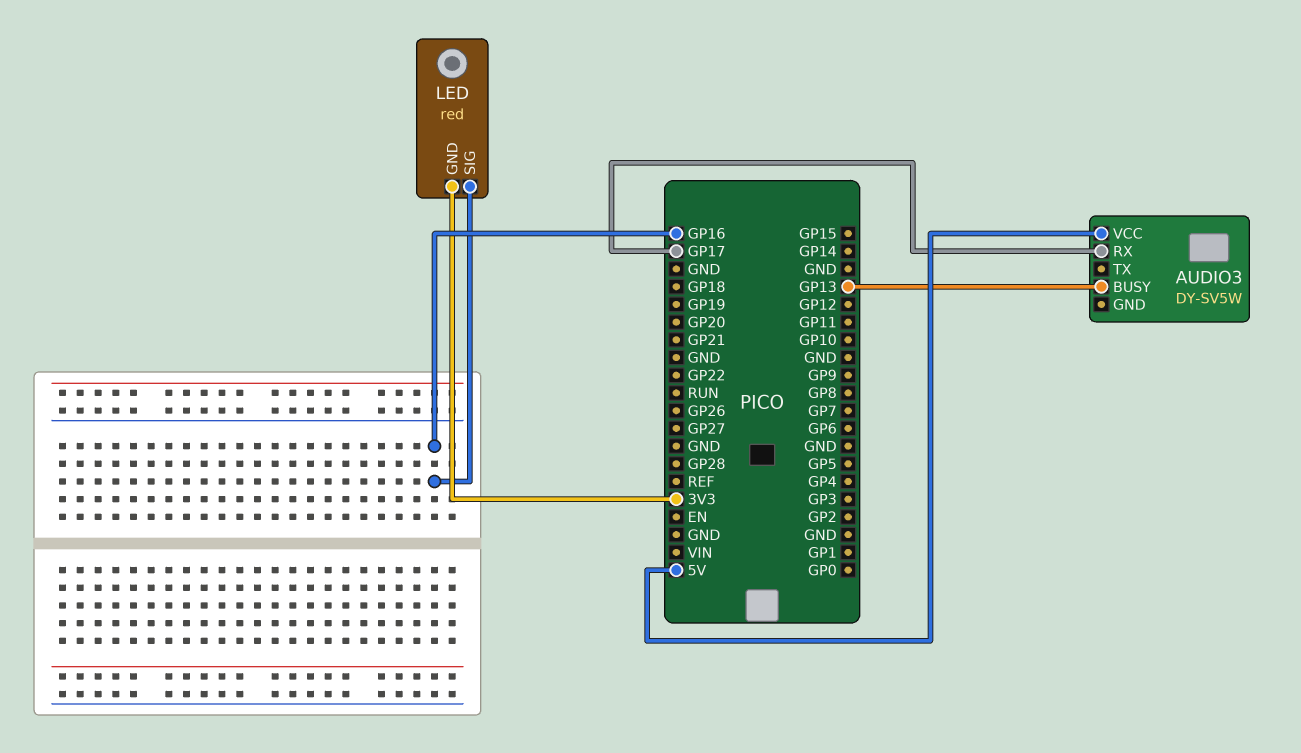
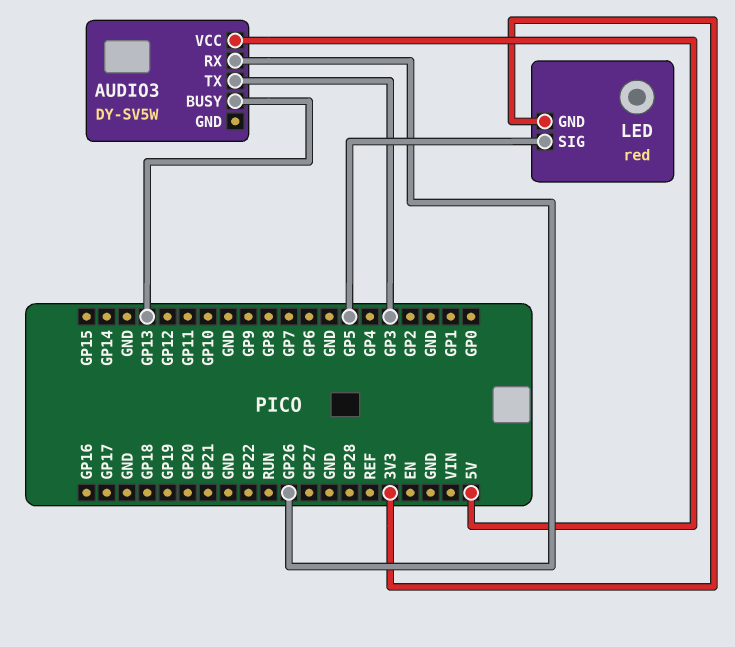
AUDIO3 pin RX: GP17 -> GP26
AUDIO3 pin TX: none -> GP3
LED pin SIG: GP16 -> GP5

